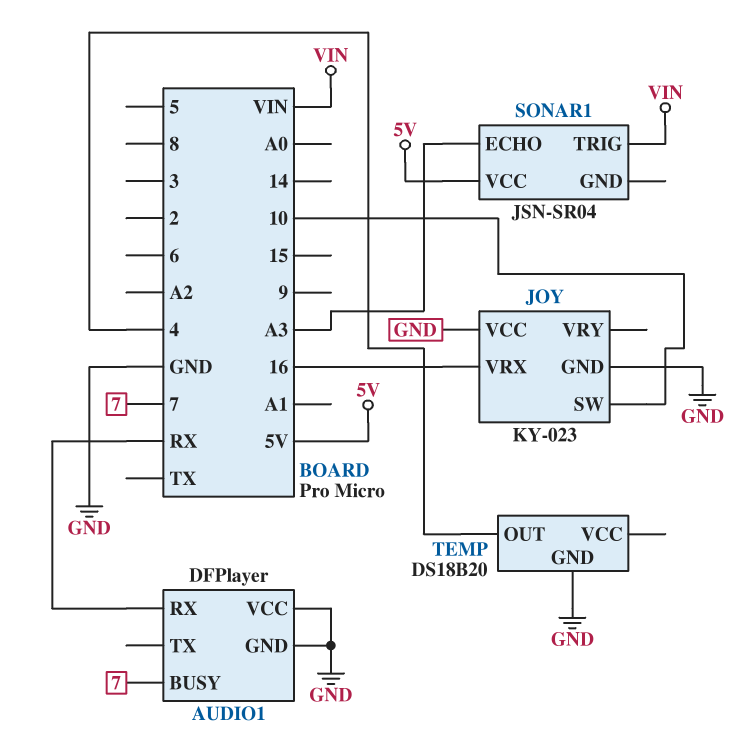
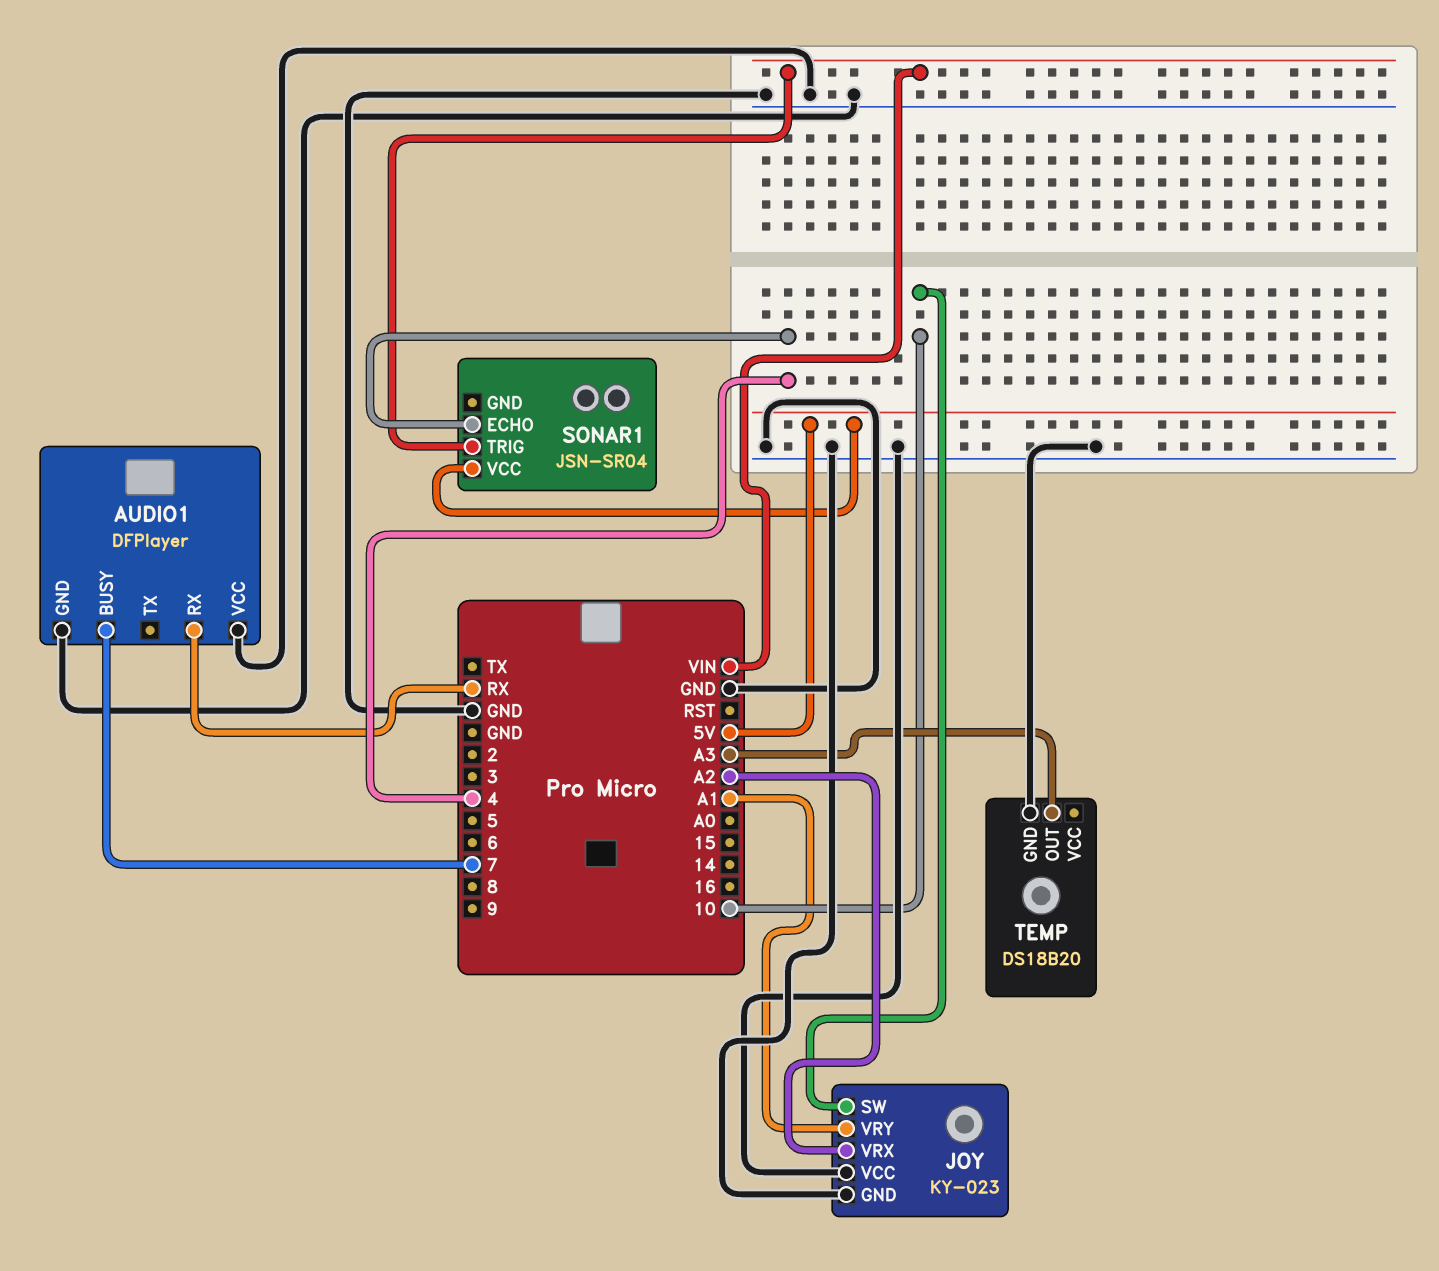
JOY pin VRX: 16 -> A2
JOY pin VRY: none -> A1
SONAR1 pin ECHO: A3 -> 4
TEMP pin OUT: 4 -> A3

